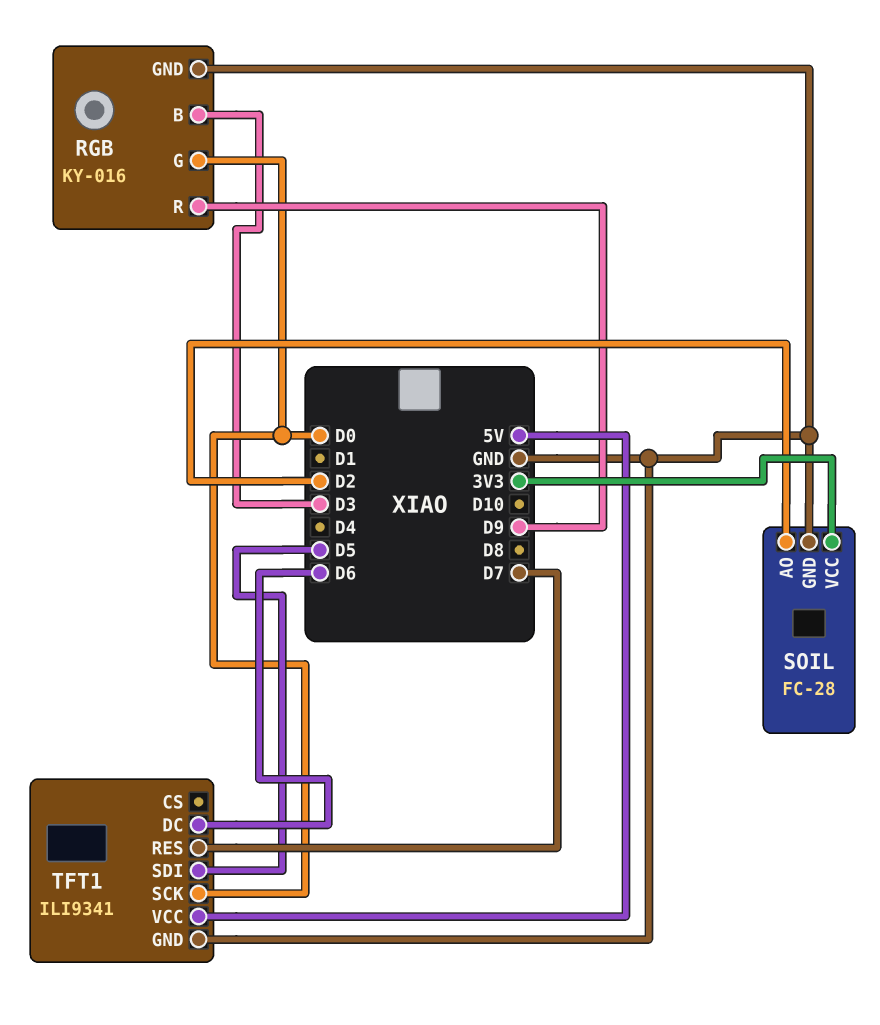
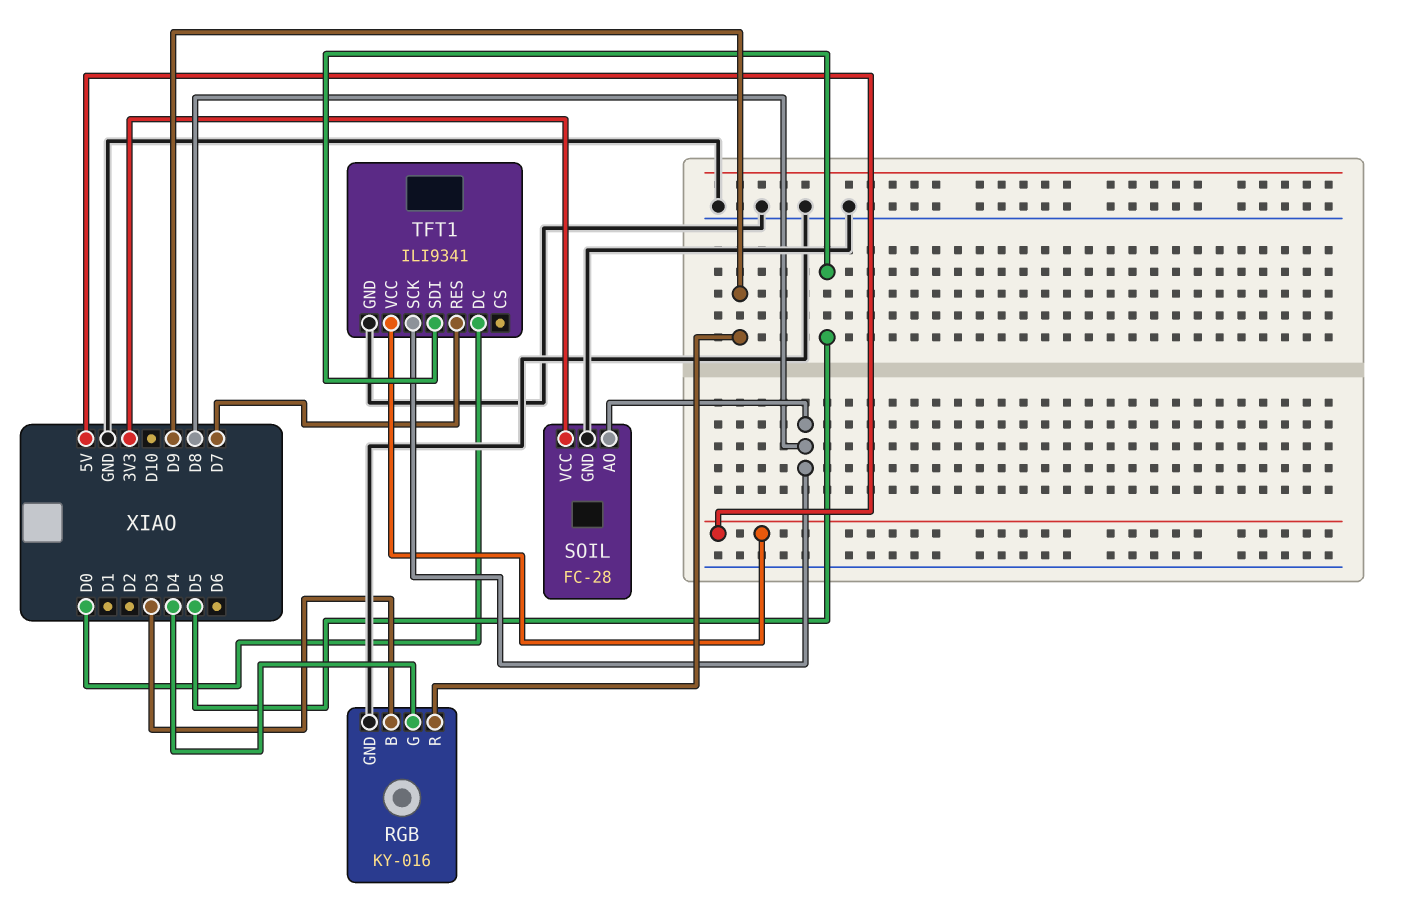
RGB pin G: D0 -> D4
SOIL pin AO: D2 -> D8
TFT1 pin DC: D6 -> D0
TFT1 pin SCK: D0 -> D8

